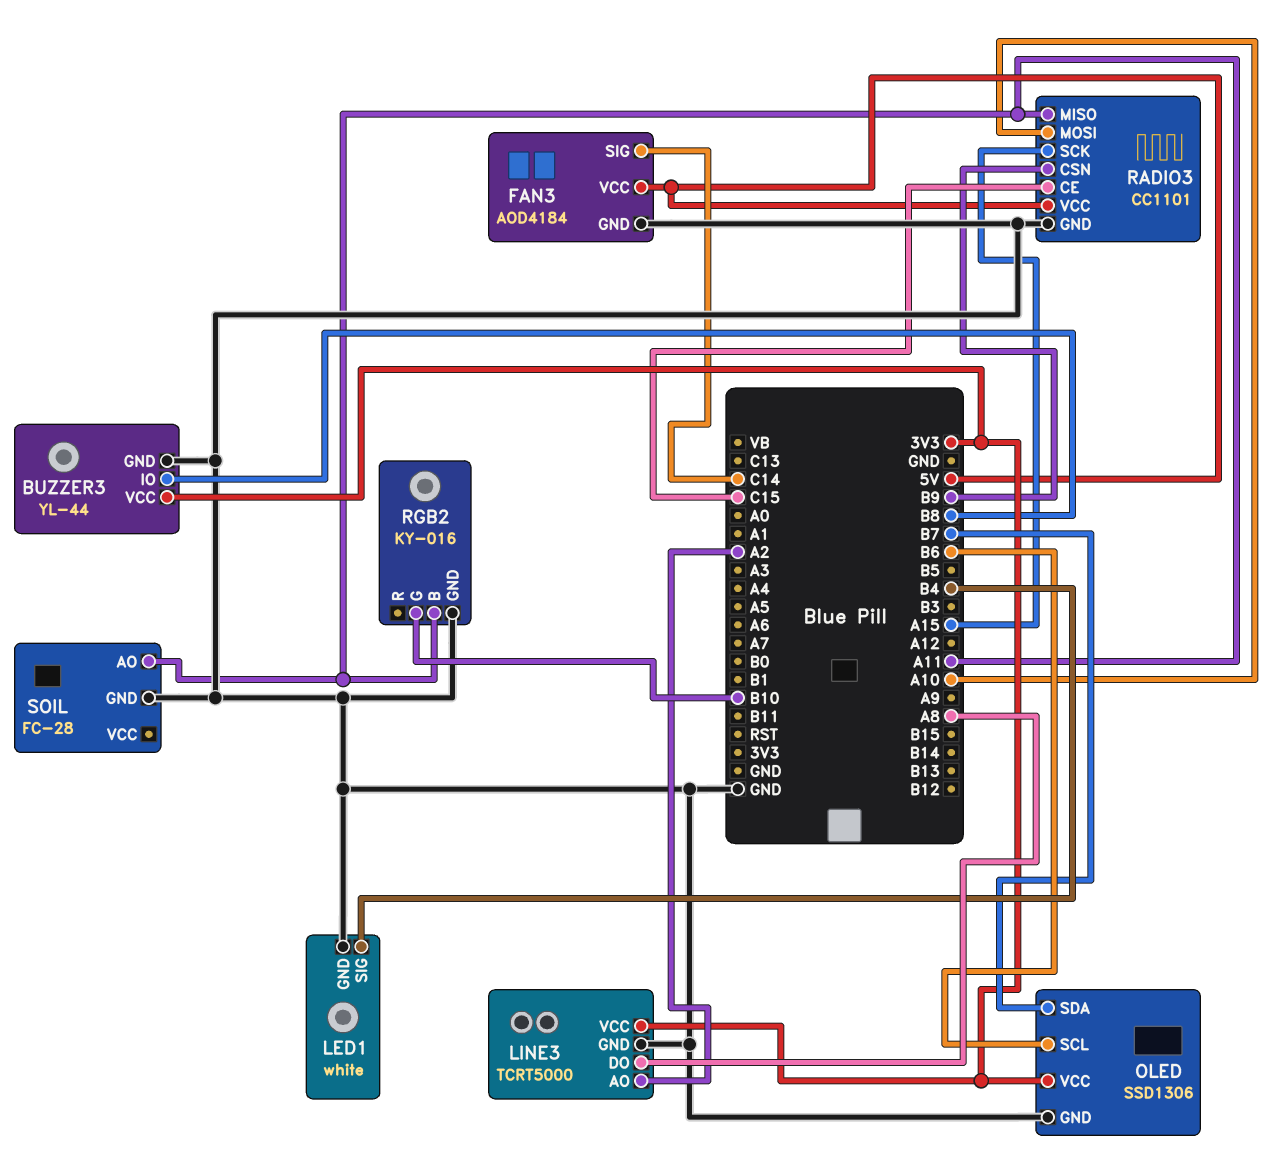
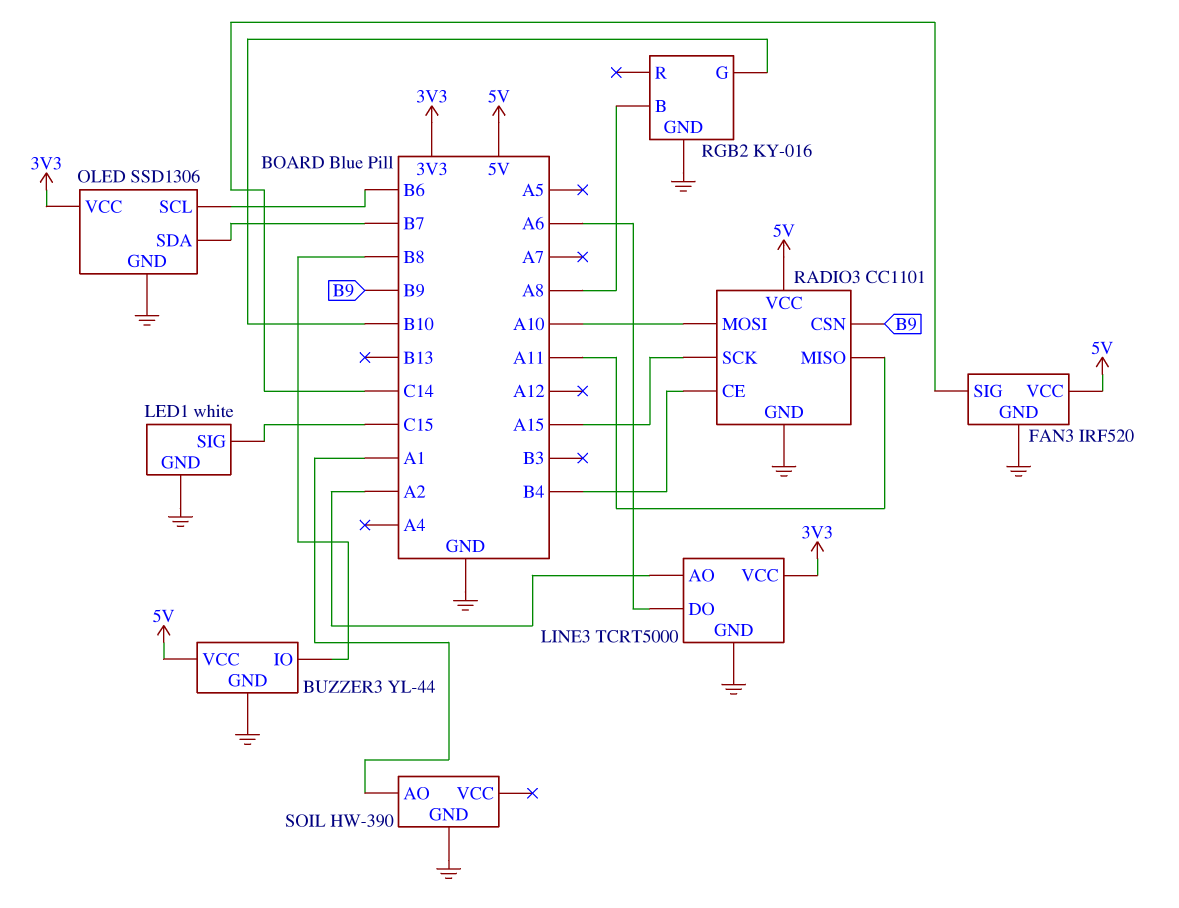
BUZZER3 pin VCC: 3V3 -> 5V
FAN3: AOD4184 -> IRF520
LED1 pin SIG: B4 -> C15
LINE3 pin DO: A8 -> A6
RADIO3 pin CE: C15 -> B4
RGB2 pin B: A11 -> A8
SOIL: FC-28 -> HW-390
SOIL pin AO: A11 -> A1

